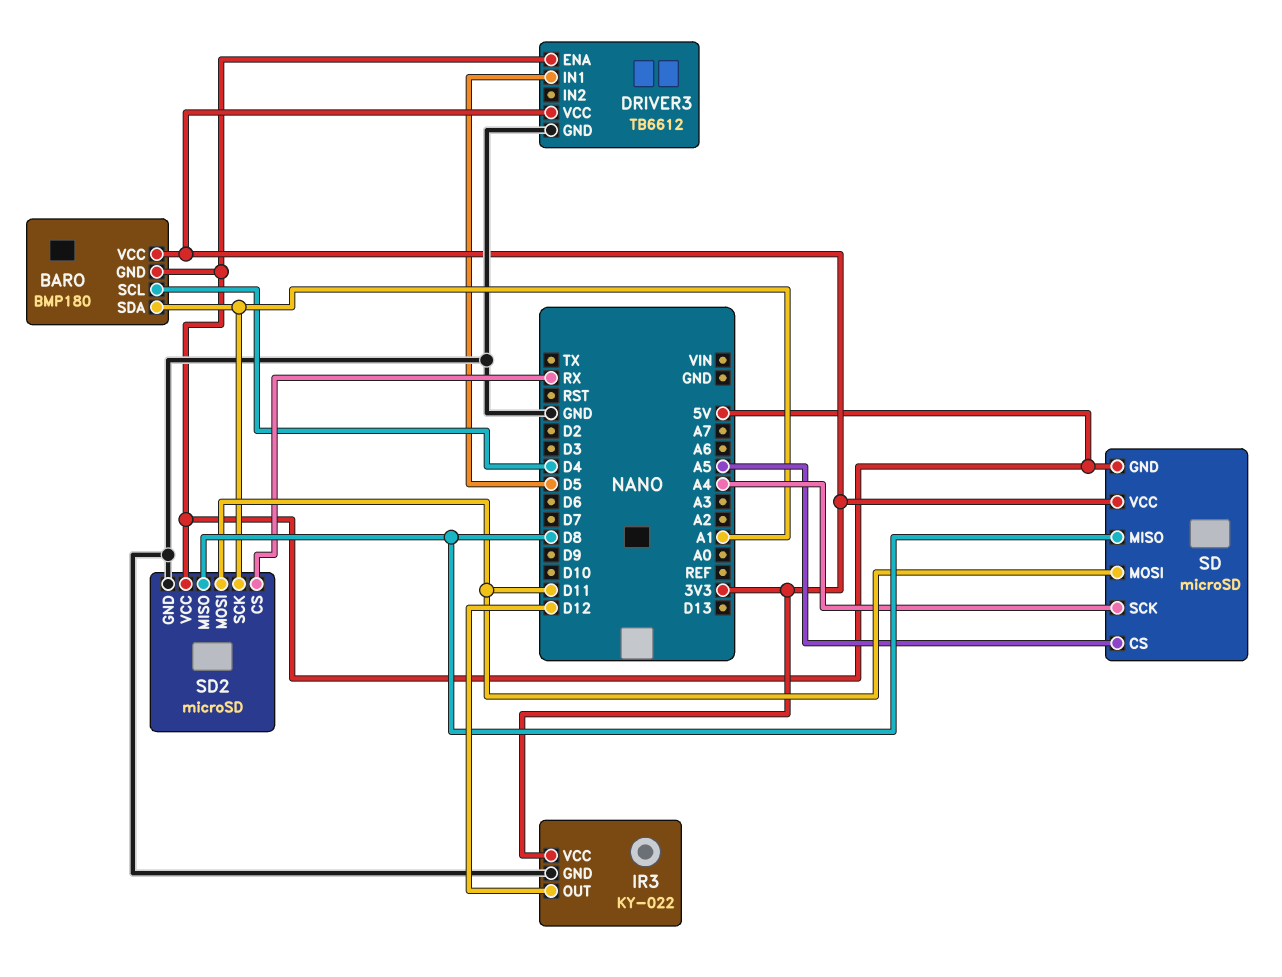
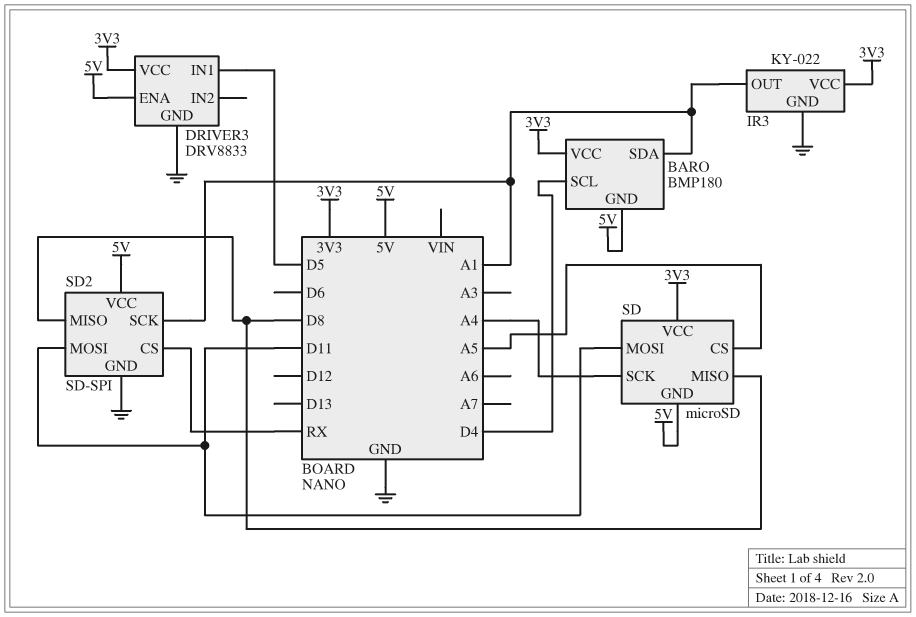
DRIVER3: TB6612 -> DRV8833
IR3 pin OUT: D12 -> A1
SD2: microSD -> SD-SPI

